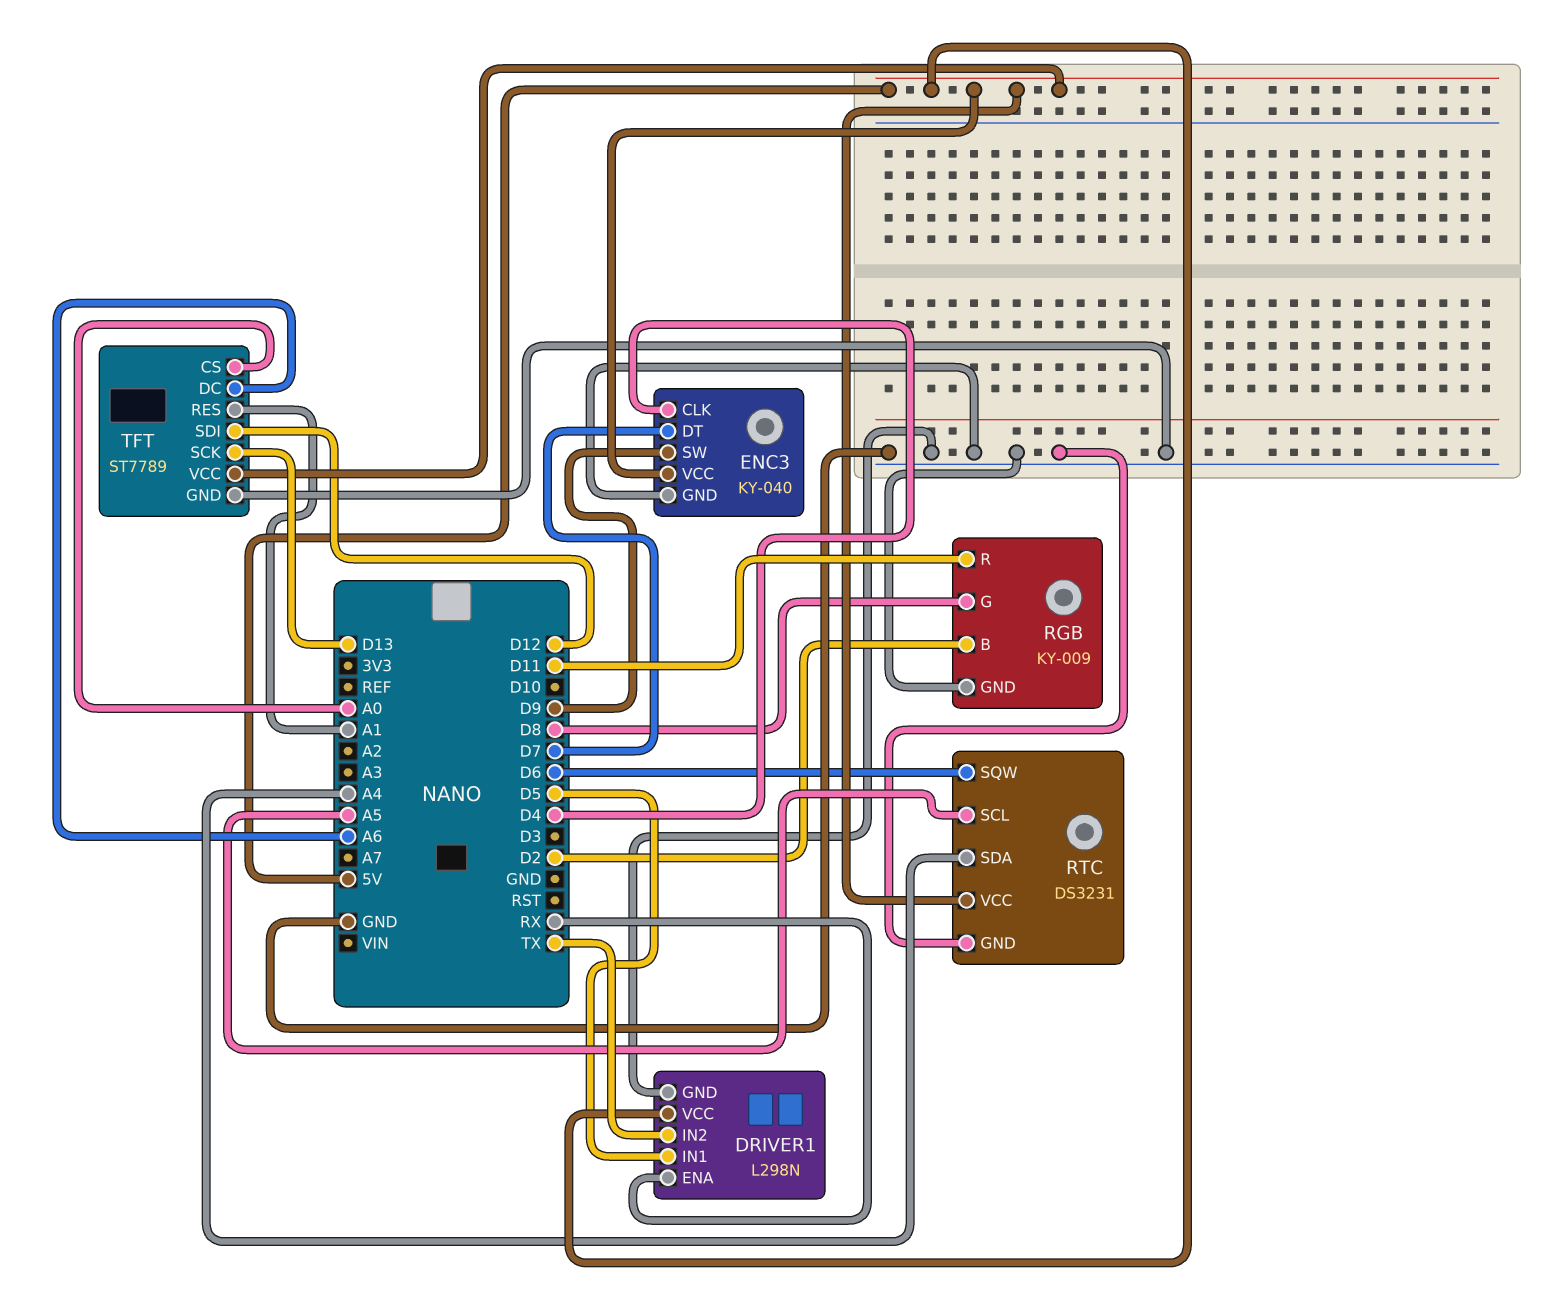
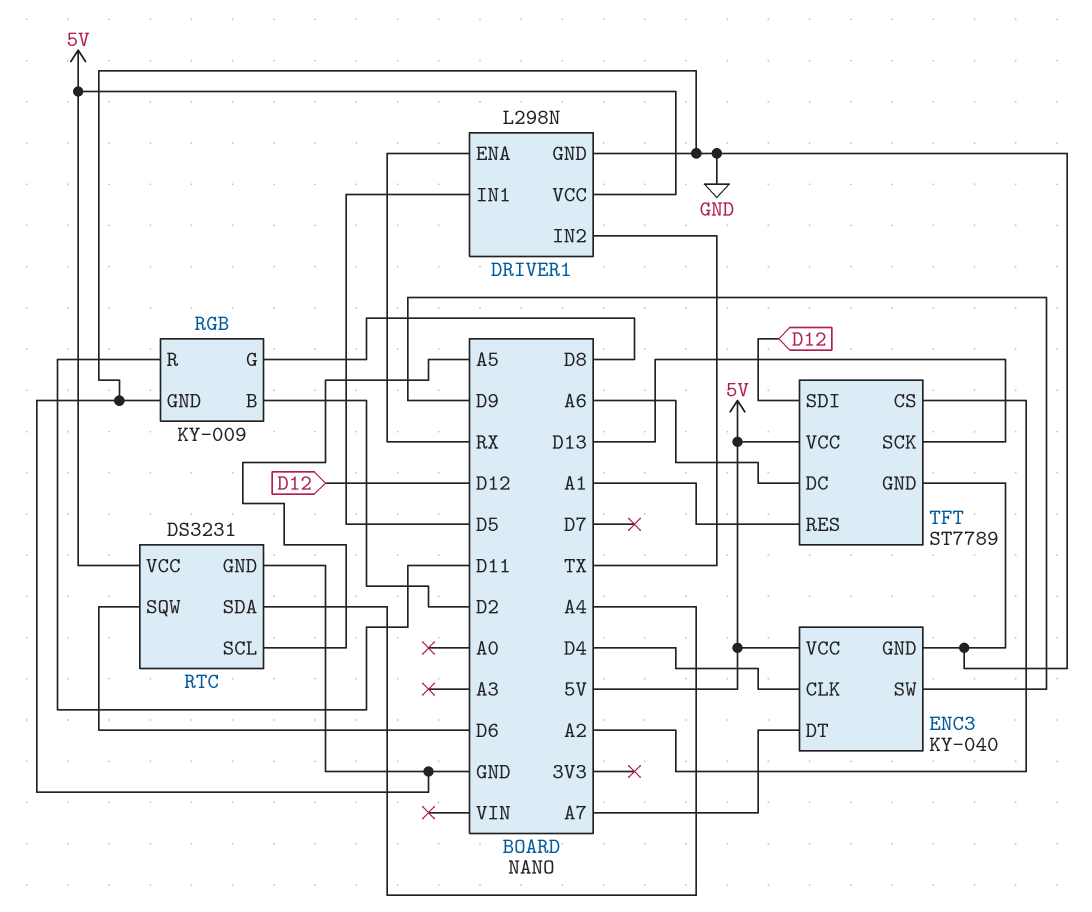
ENC3 pin DT: D7 -> A7
TFT pin CS: A0 -> A2

